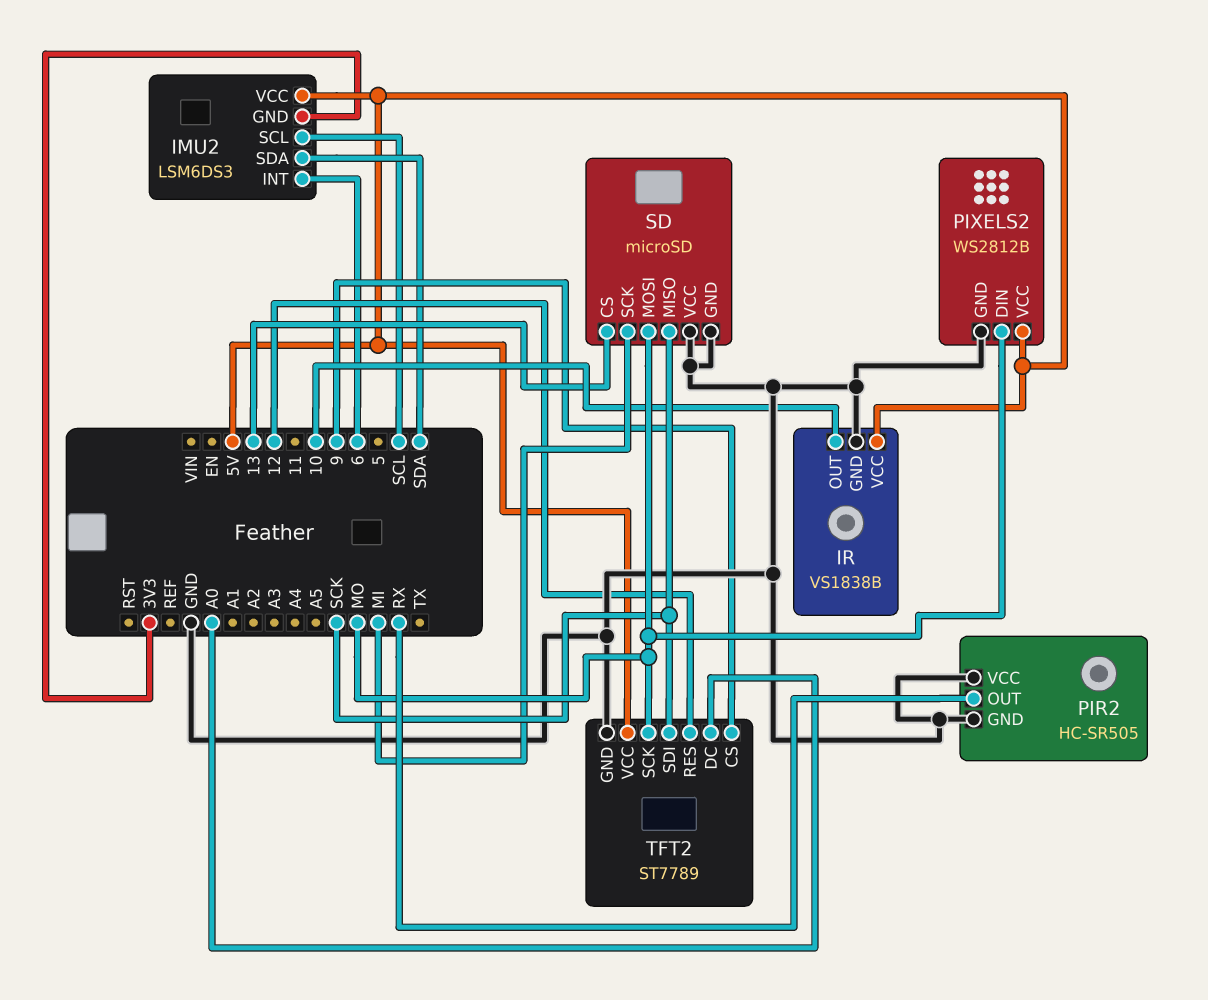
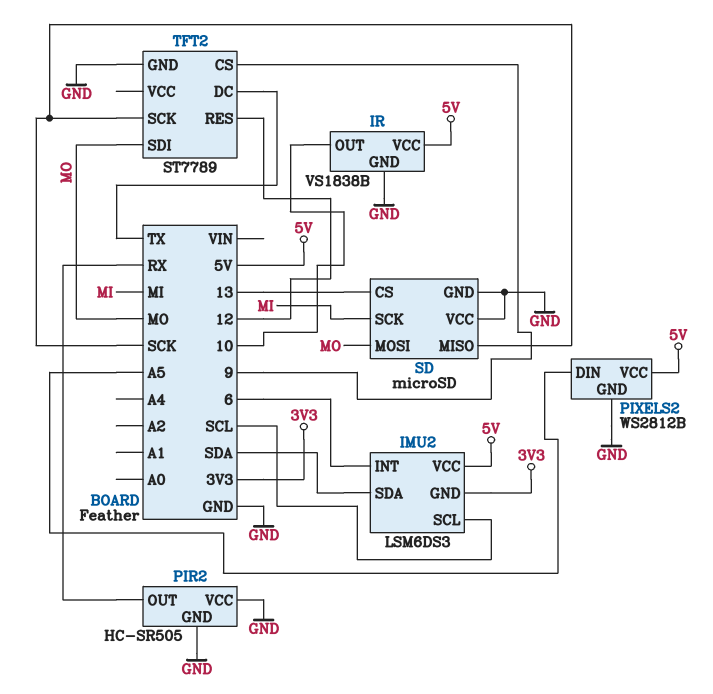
PIXELS2 pin DIN: MO -> A5
TFT2 pin DC: A0 -> TX
TFT2 pin SCK: MO -> SCK
TFT2 pin SDI: SCK -> MO
TFT2 pin VCC: 5V -> none

